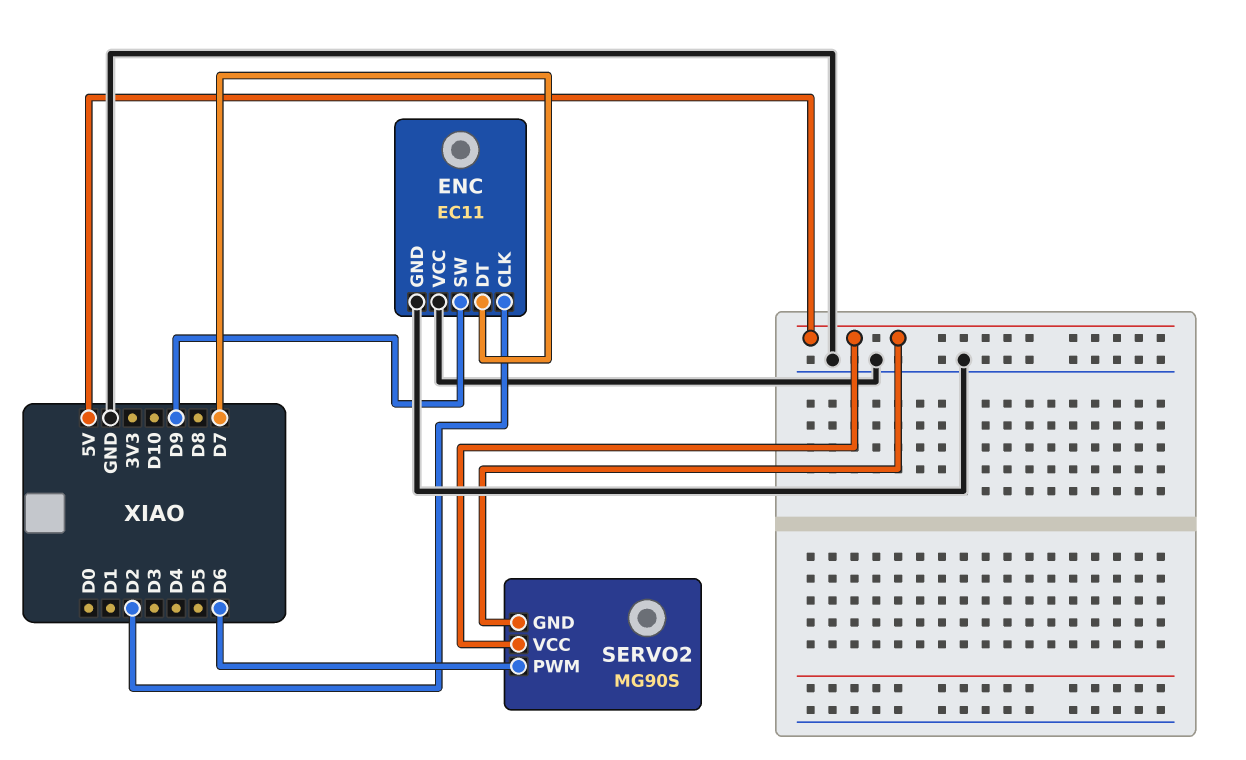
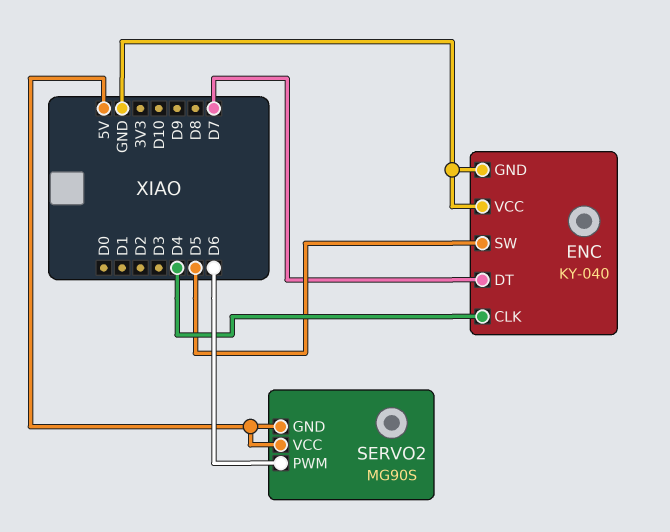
ENC: EC11 -> KY-040
ENC pin CLK: D2 -> D4
ENC pin SW: D9 -> D5

